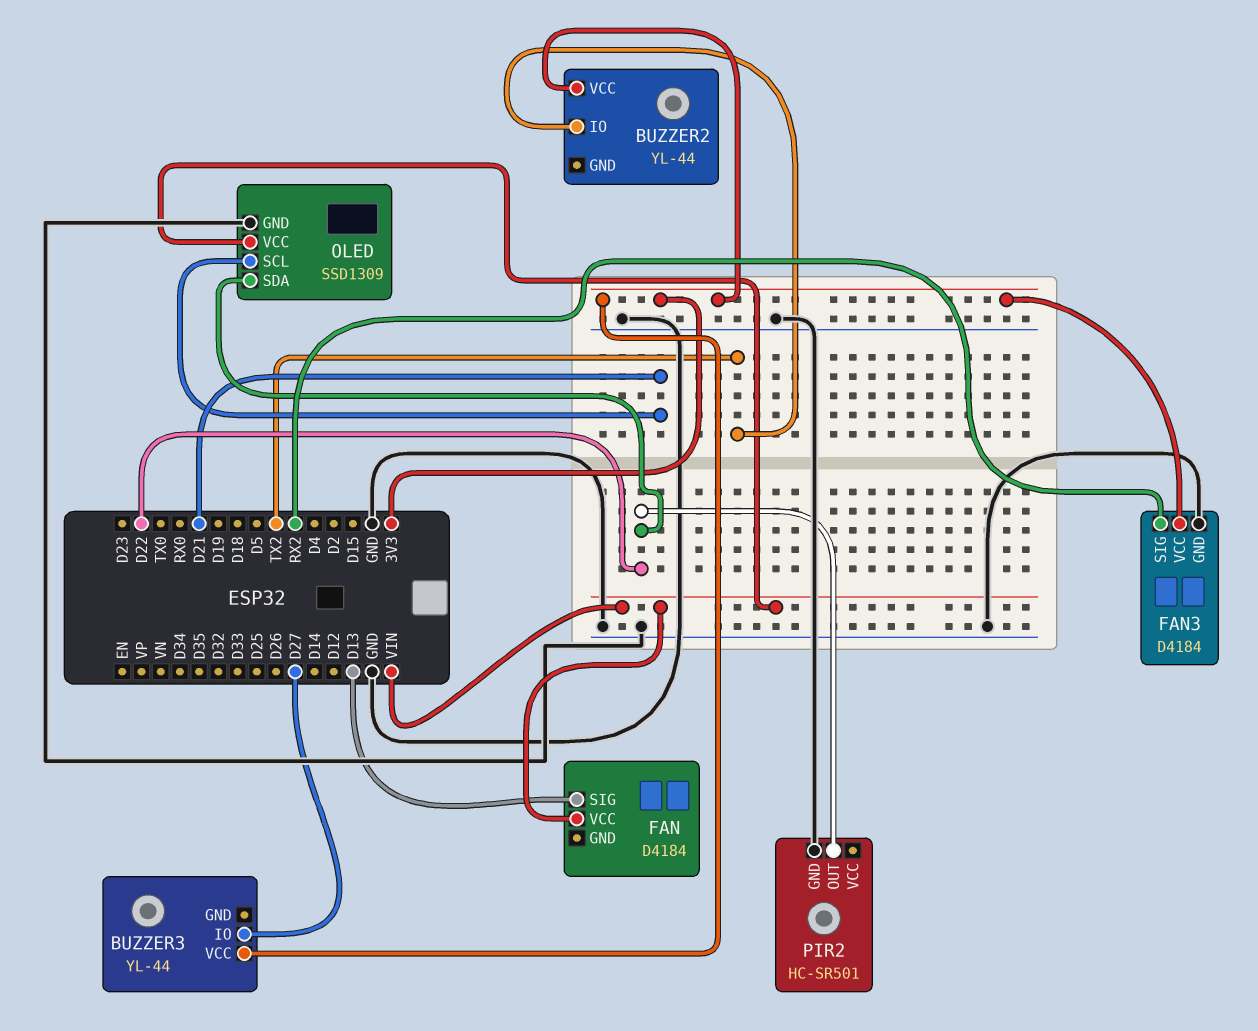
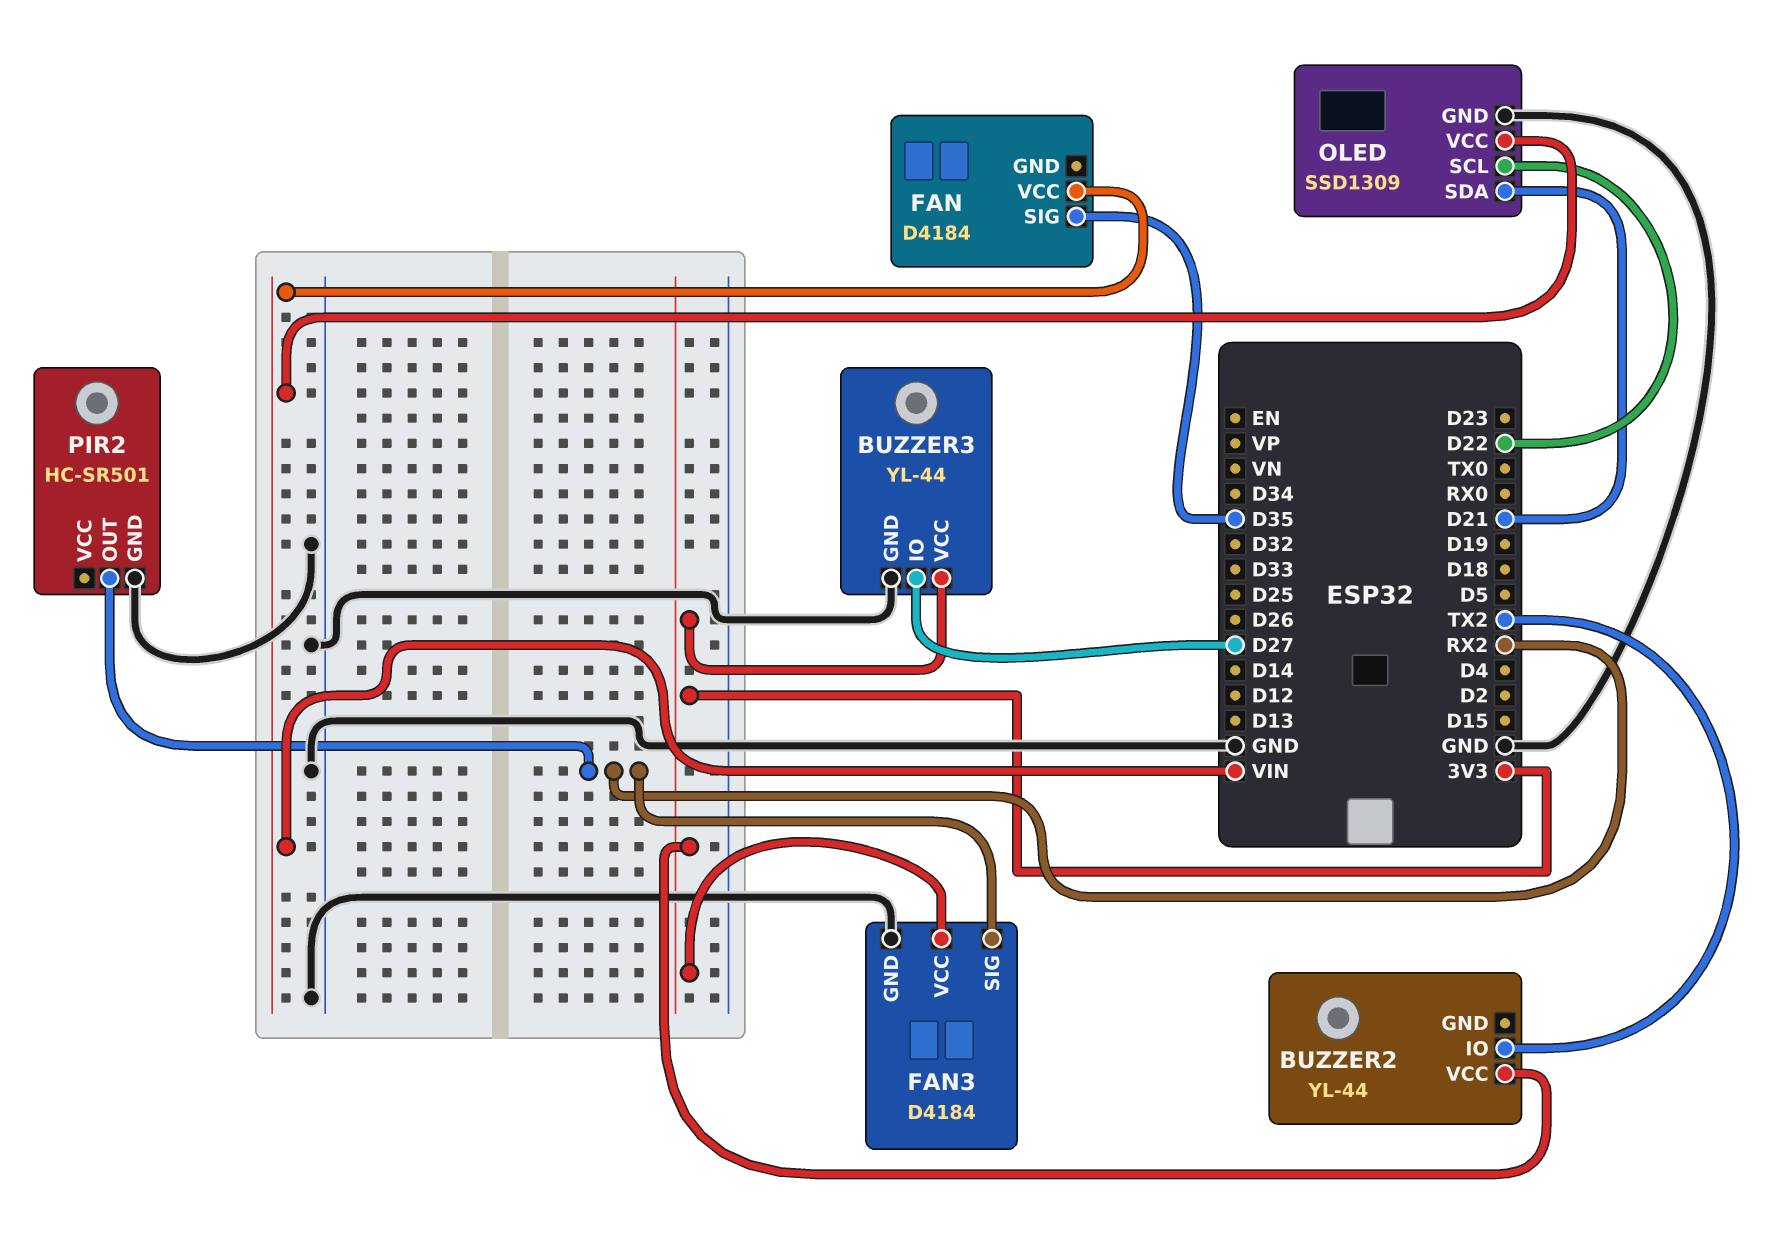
BUZZER3 pin GND: none -> GND
FAN pin SIG: D13 -> D35
OLED pin SCL: D21 -> D22
OLED pin SDA: D22 -> D21
PIR2 pin OUT: D22 -> RX2

